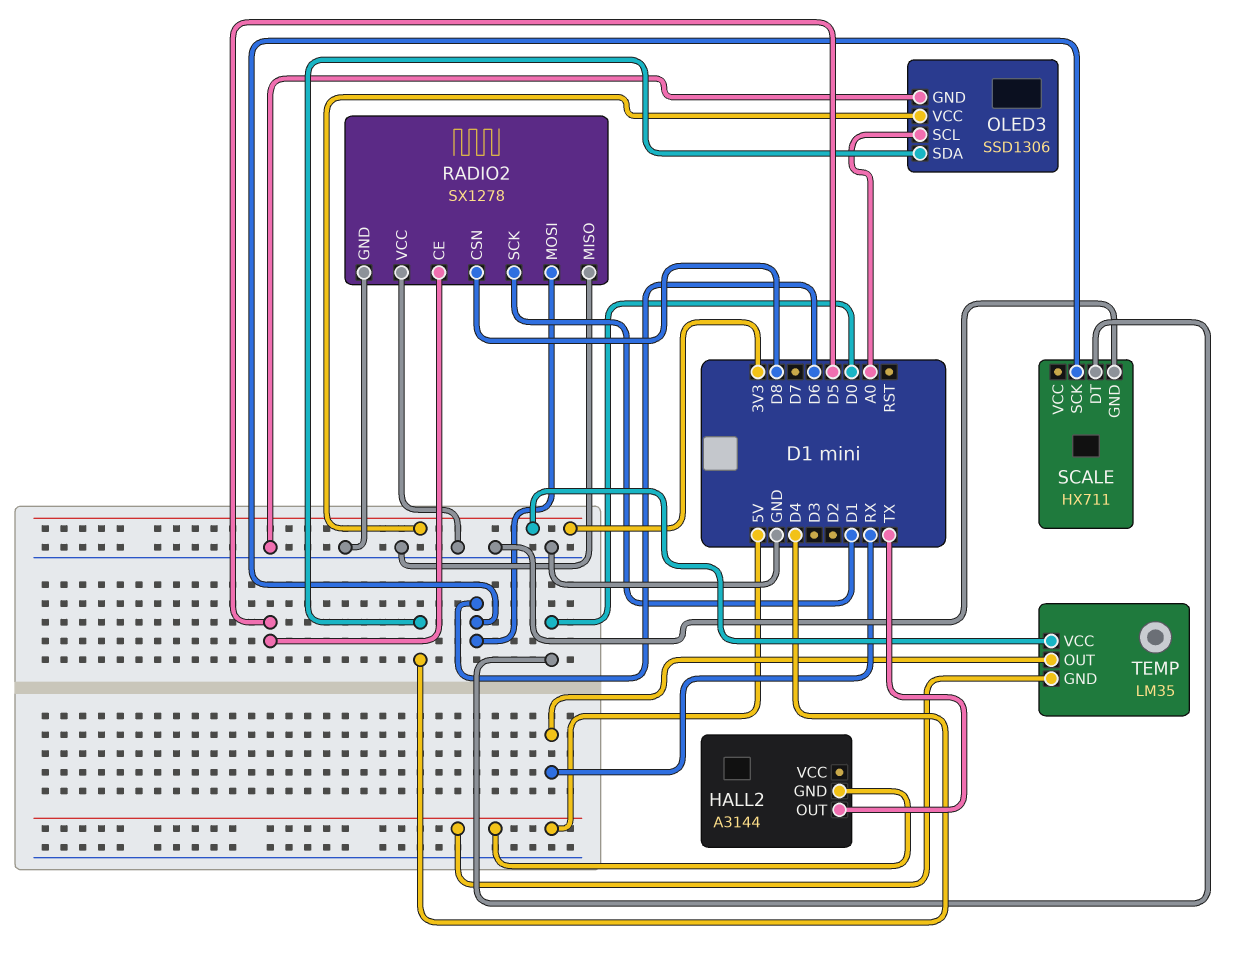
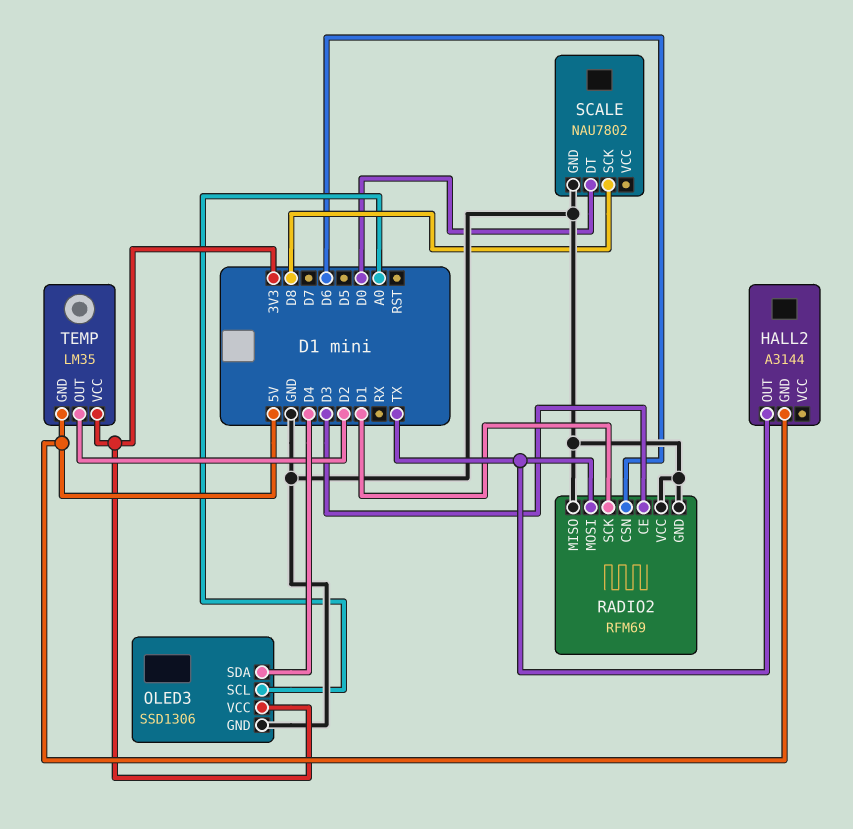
RADIO2: SX1278 -> RFM69
RADIO2 pin CE: D5 -> D3
RADIO2 pin CSN: D8 -> D6
RADIO2 pin MOSI: D6 -> TX
SCALE: HX711 -> NAU7802
SCALE pin SCK: D6 -> D8
TEMP pin OUT: RX -> D2

